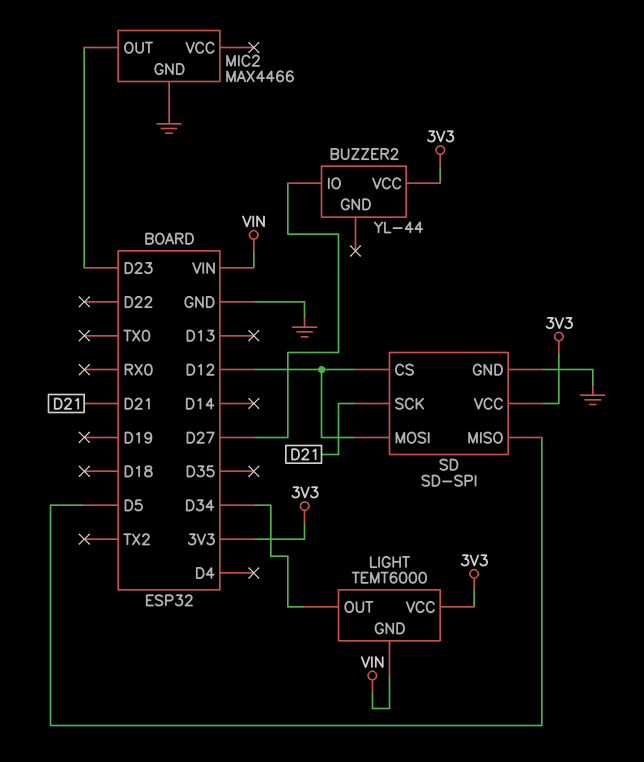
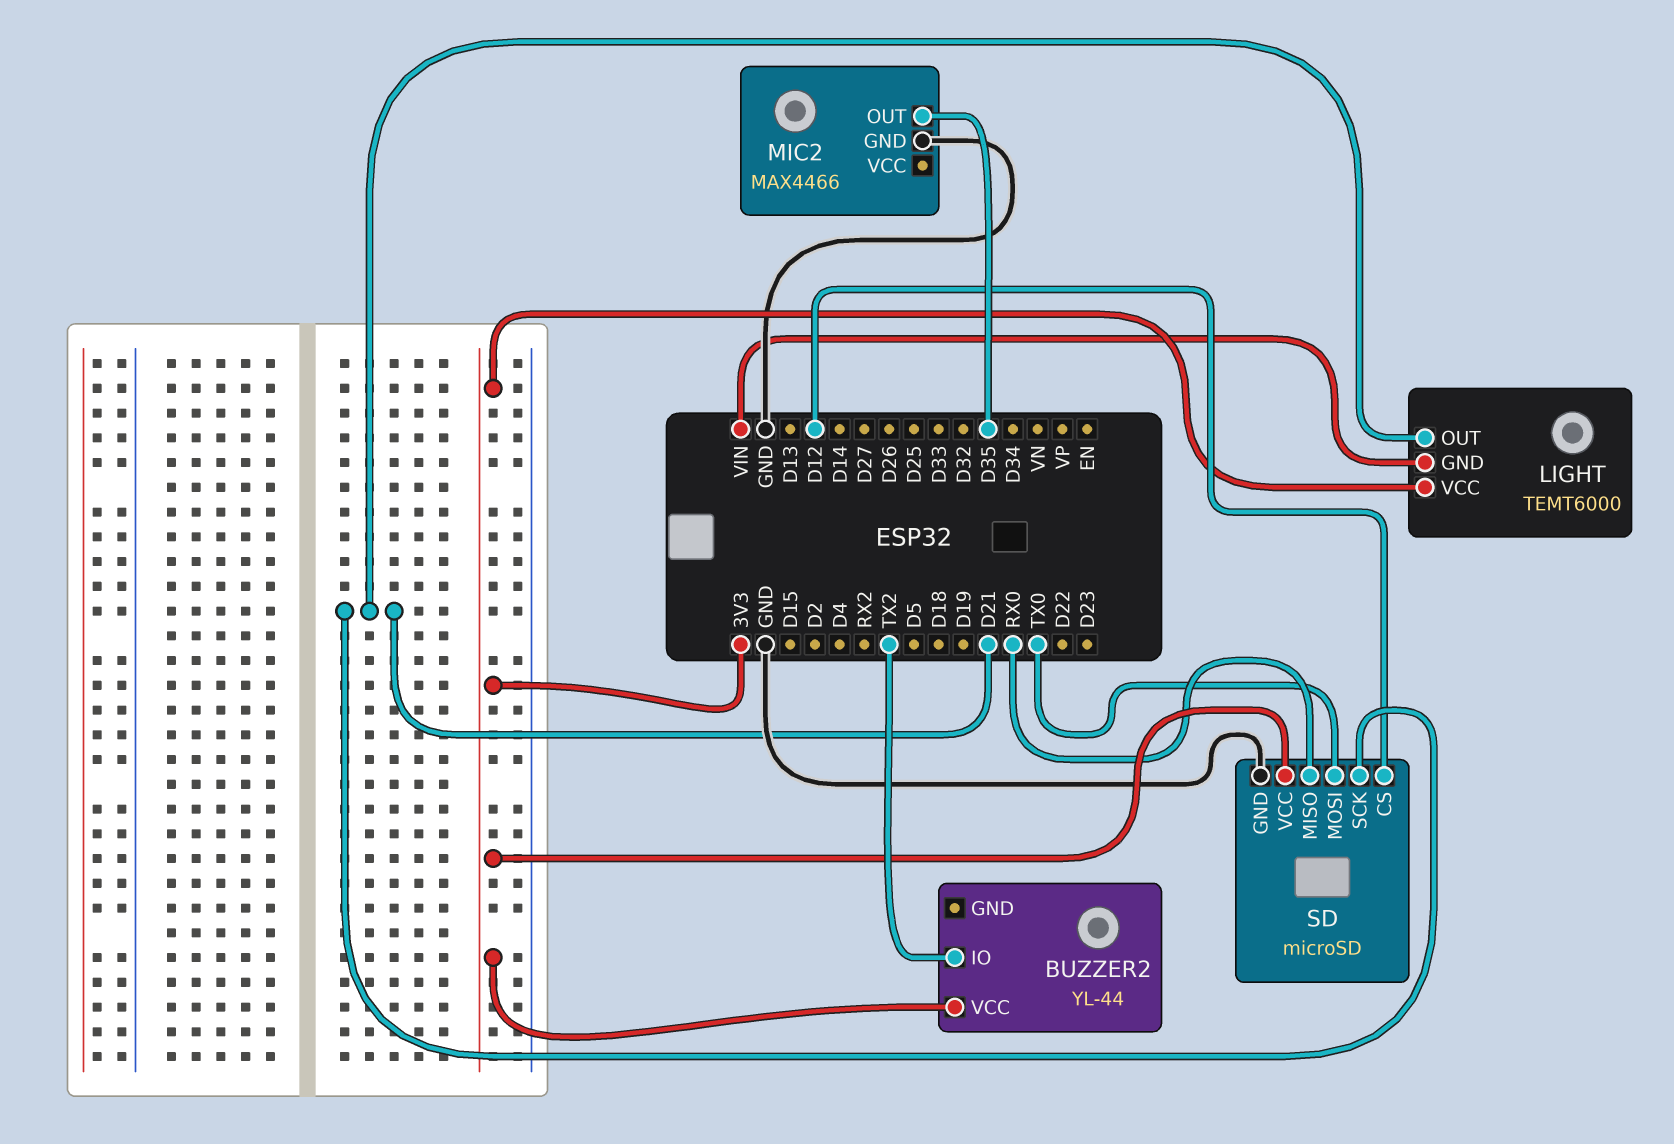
BUZZER2 pin IO: D27 -> TX2
LIGHT pin OUT: D34 -> D21
MIC2 pin OUT: D23 -> D35
SD: SD-SPI -> microSD
SD pin MISO: D5 -> RX0
SD pin MOSI: D12 -> TX0

